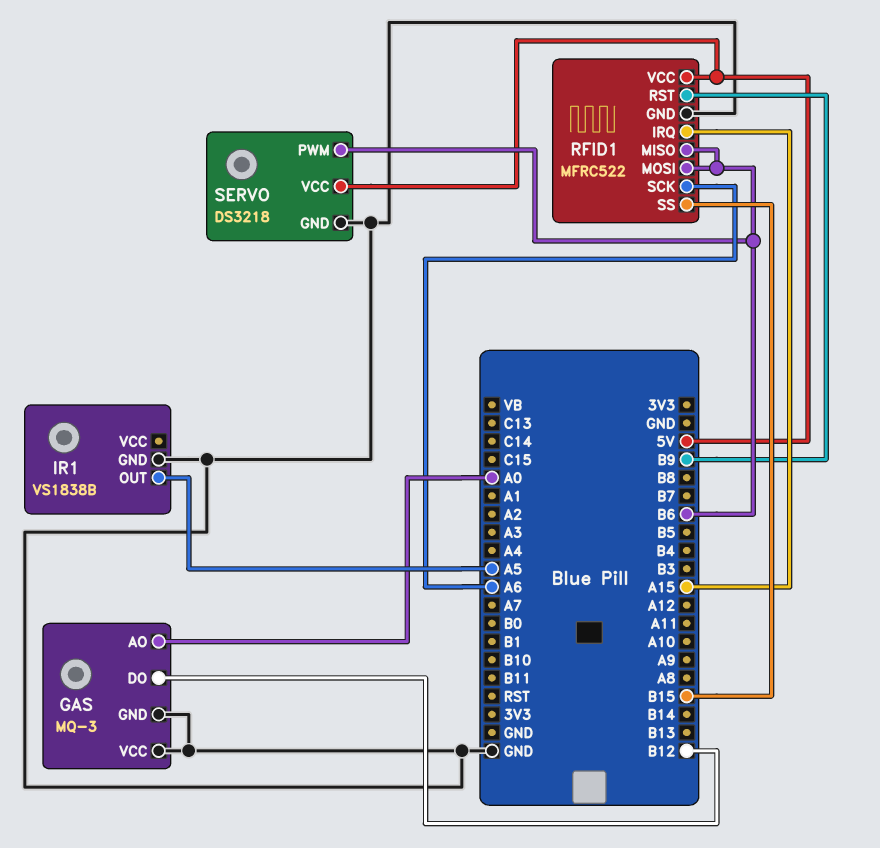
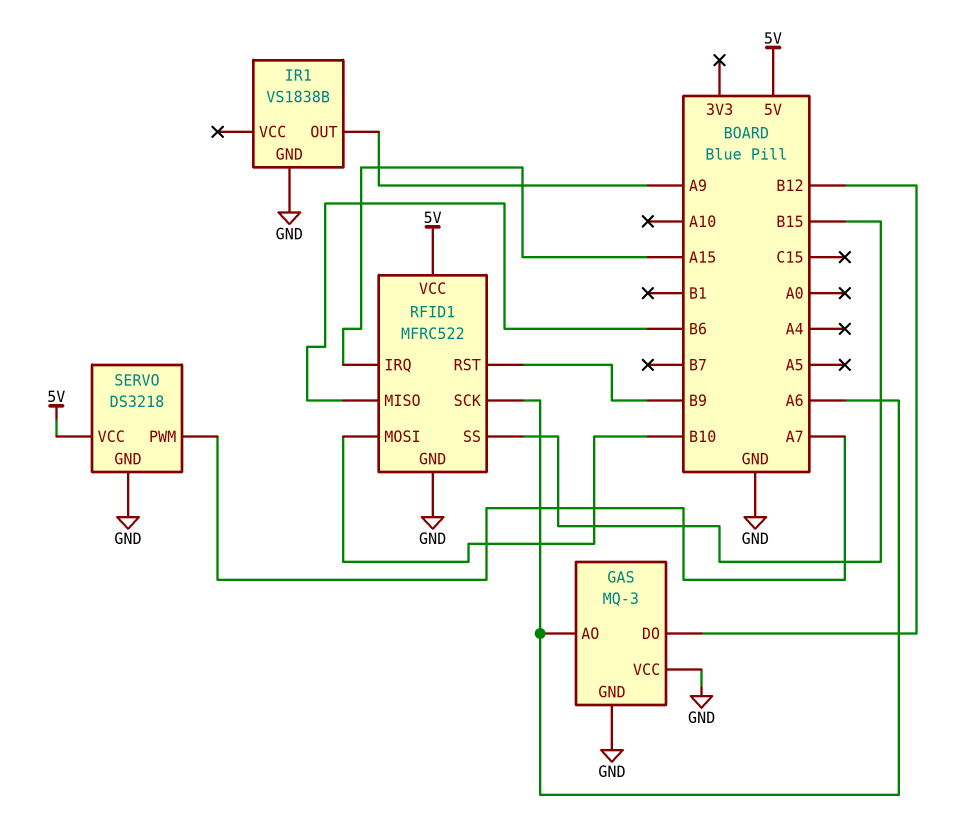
GAS pin AO: A0 -> A6
IR1 pin OUT: A5 -> A9
RFID1 pin MOSI: B6 -> B10
SERVO pin PWM: B6 -> A7

